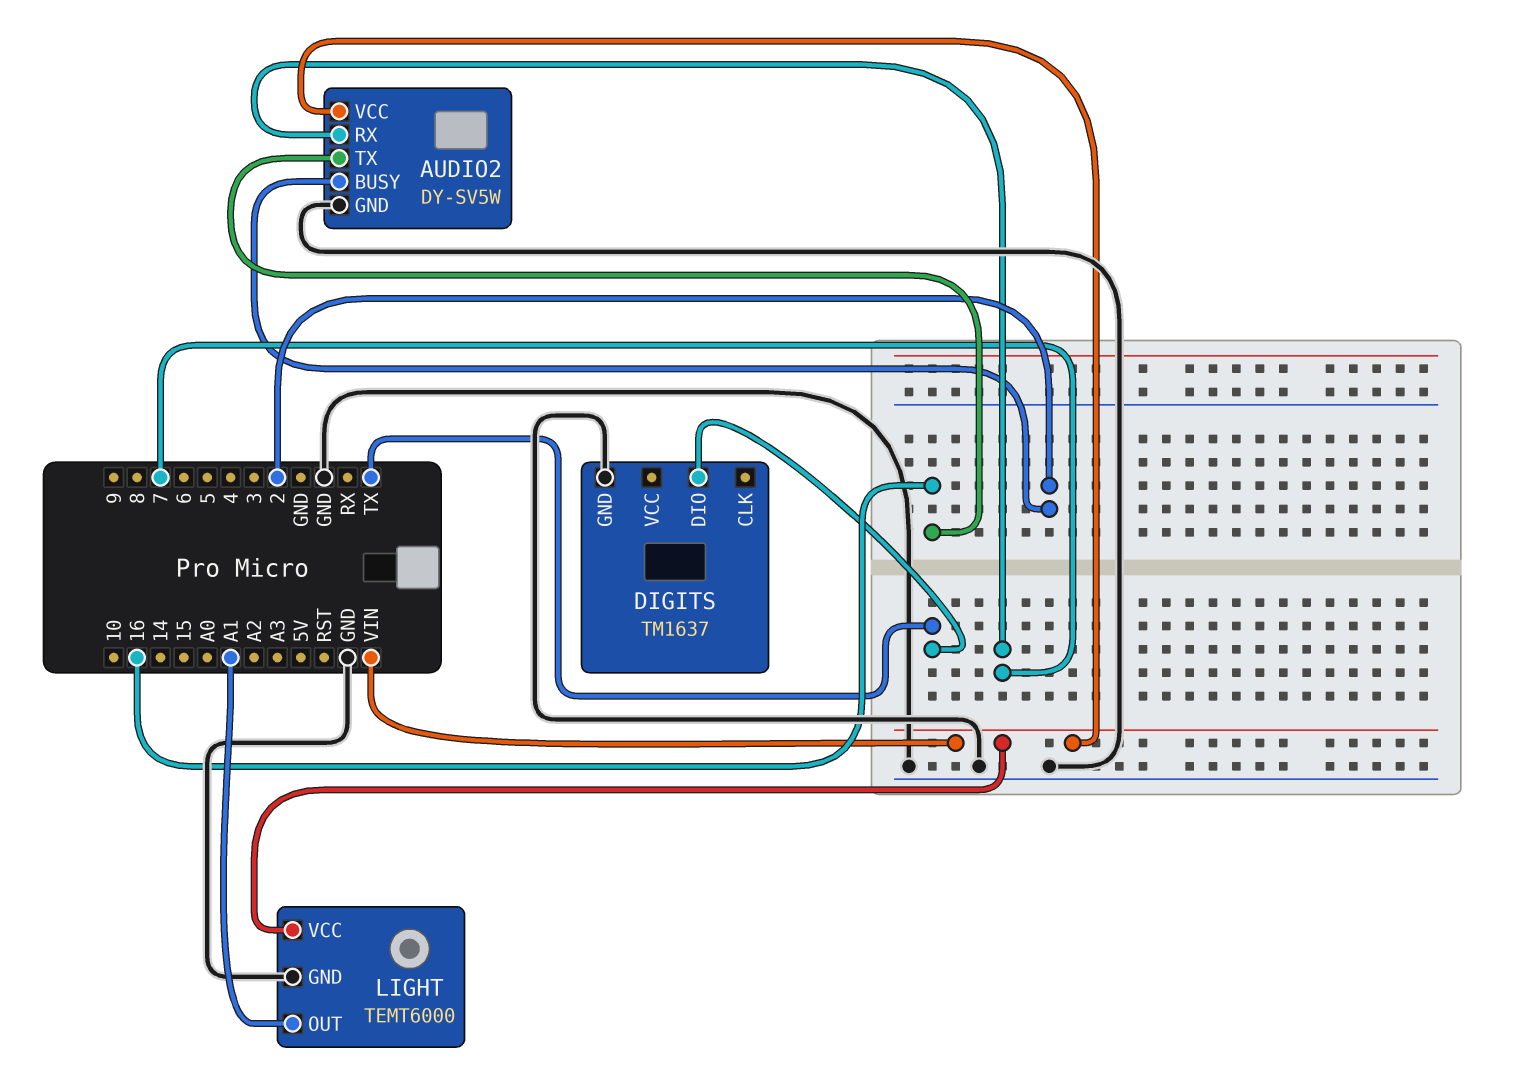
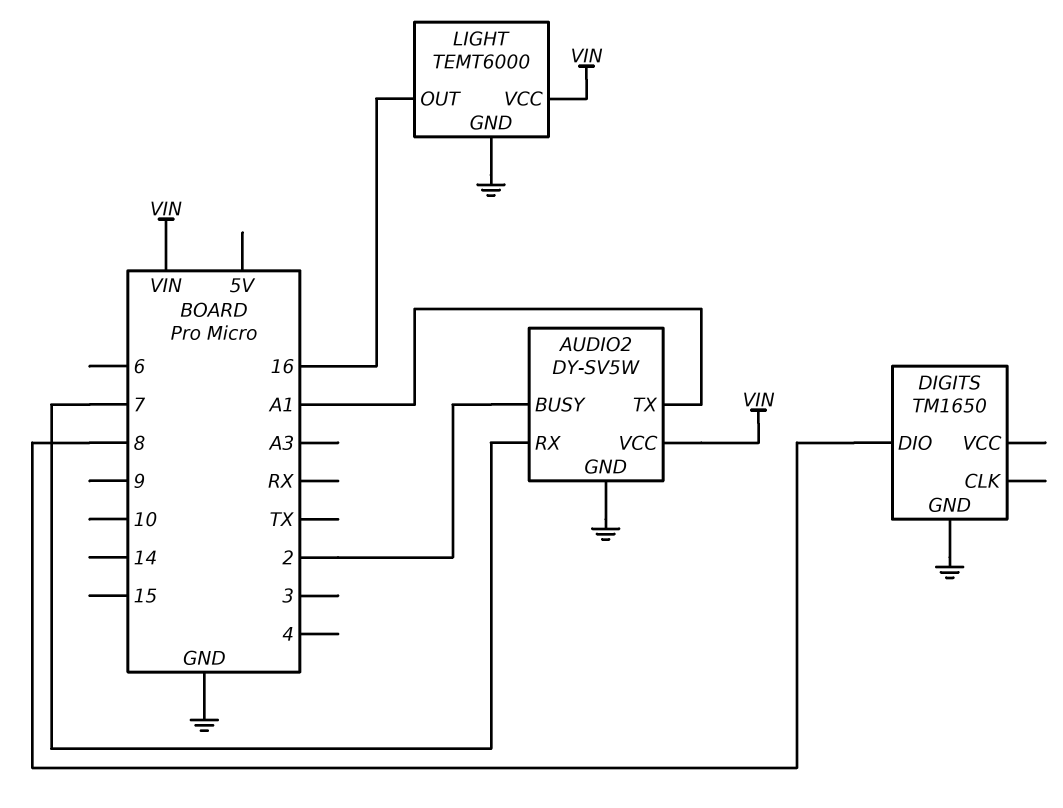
AUDIO2 pin TX: 16 -> A1
DIGITS: TM1637 -> TM1650
DIGITS pin DIO: TX -> 8
LIGHT pin OUT: A1 -> 16

